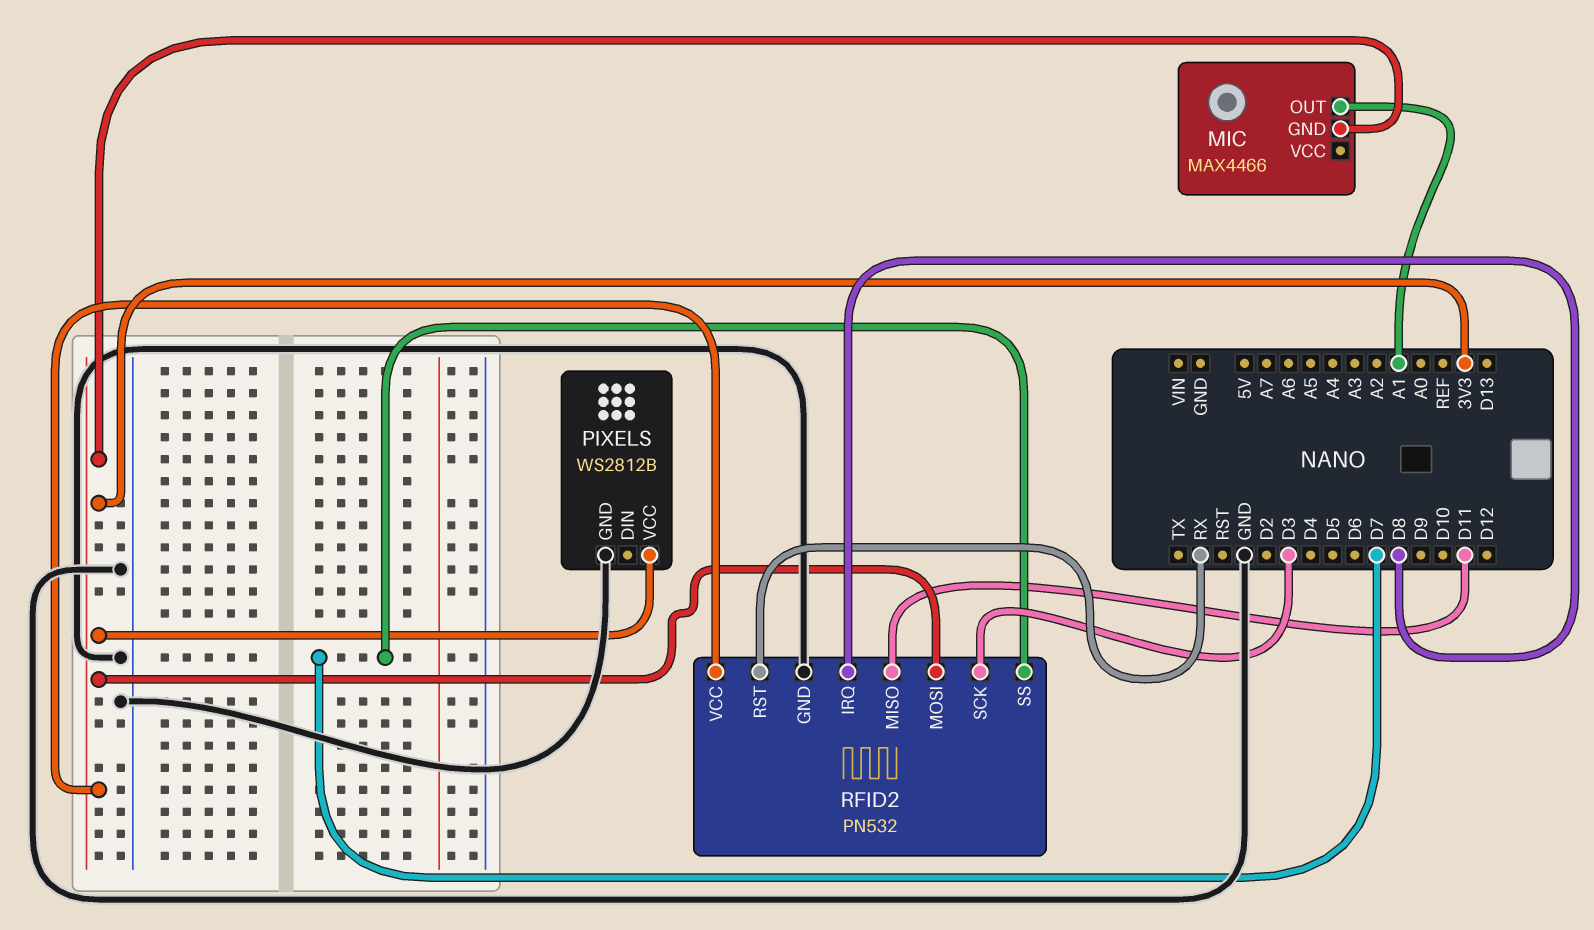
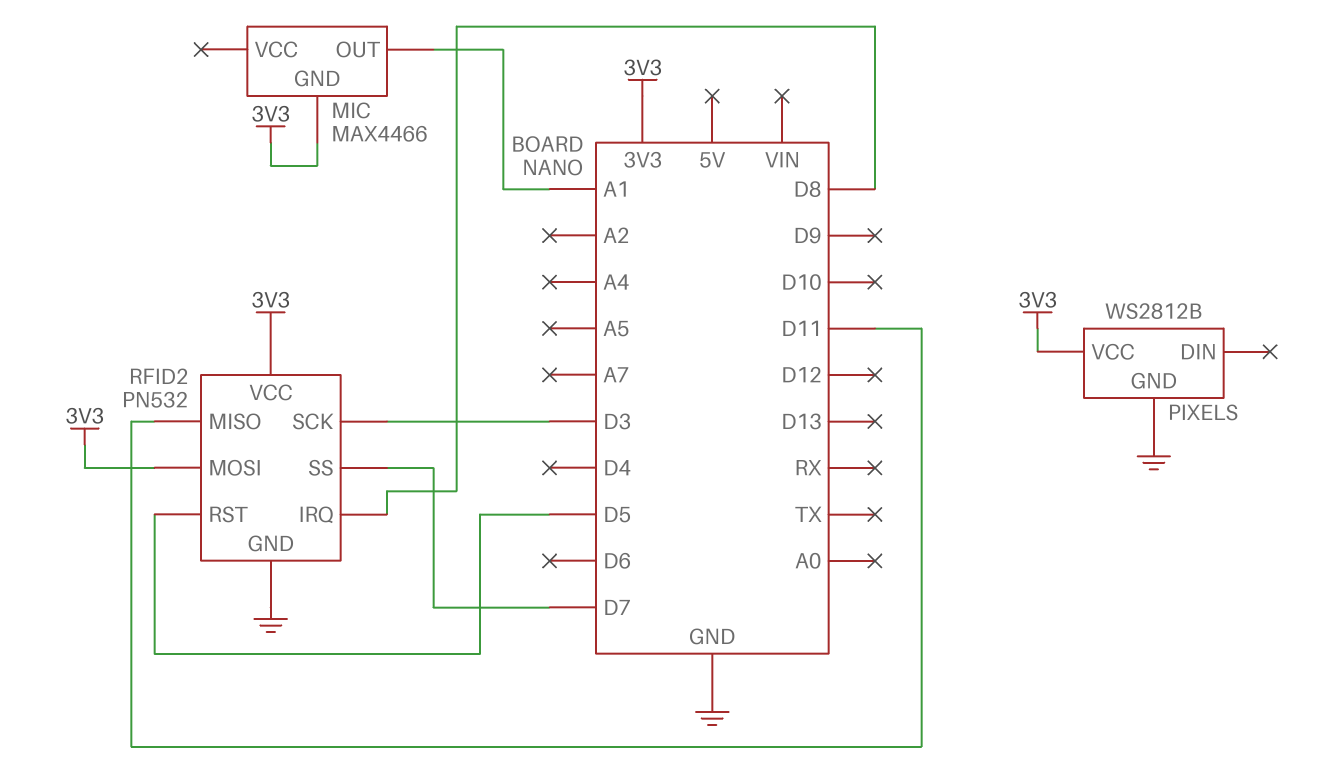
RFID2 pin RST: RX -> D5

